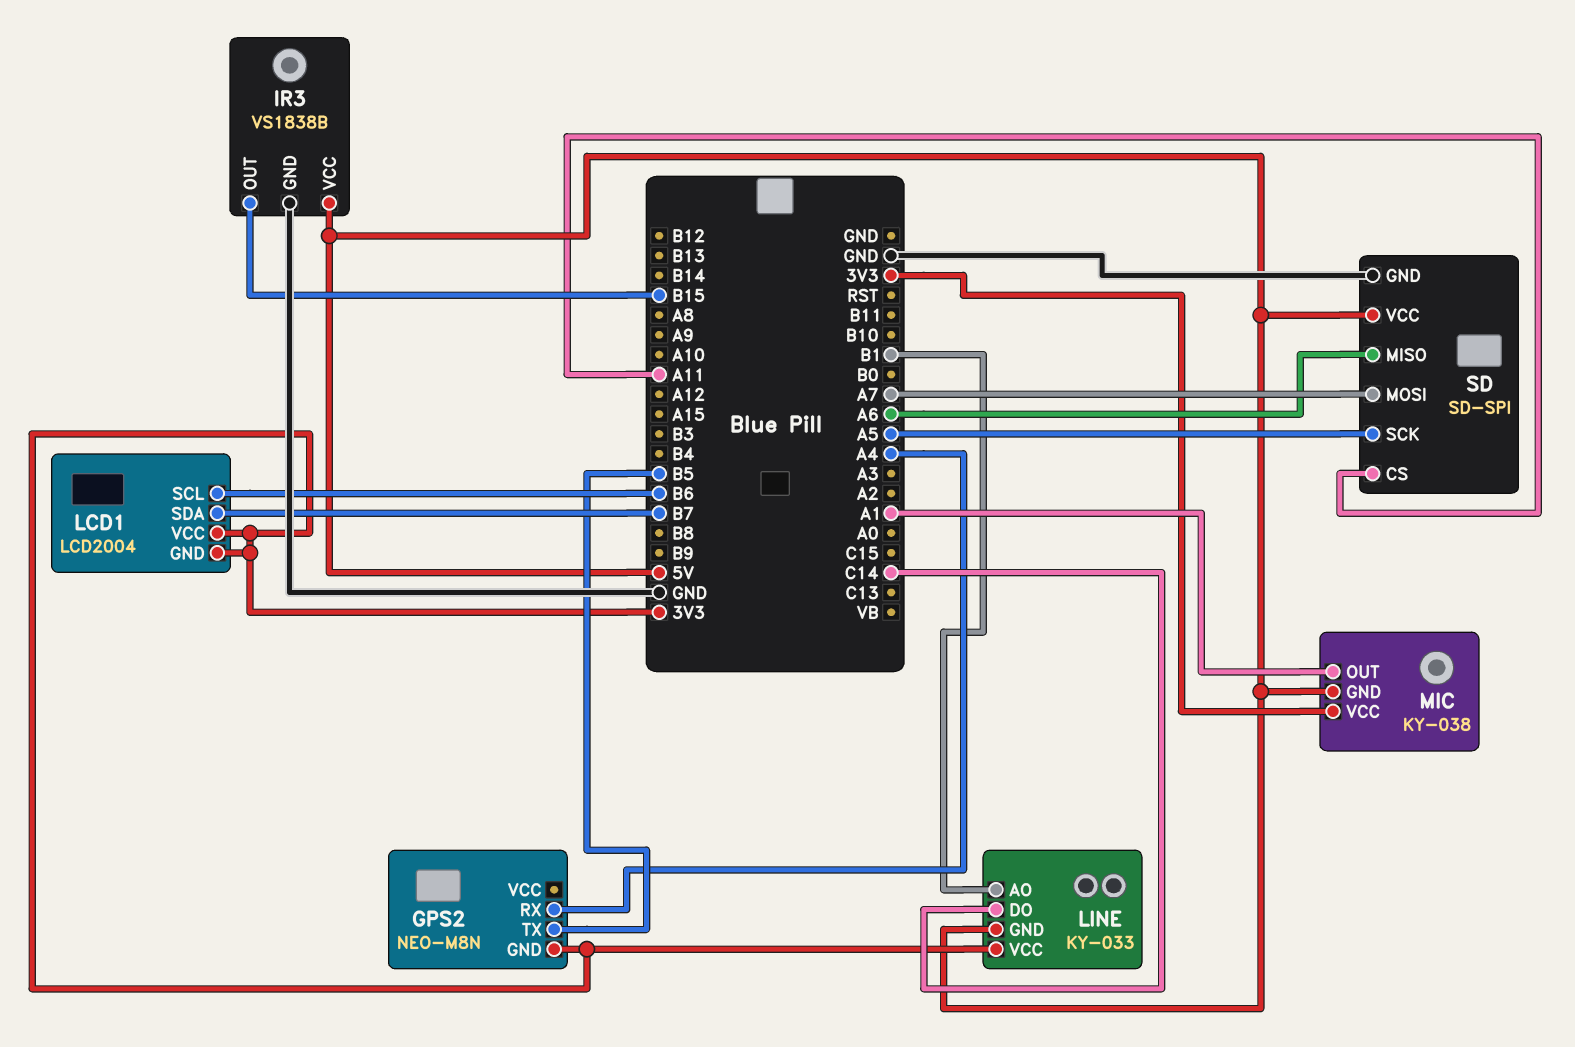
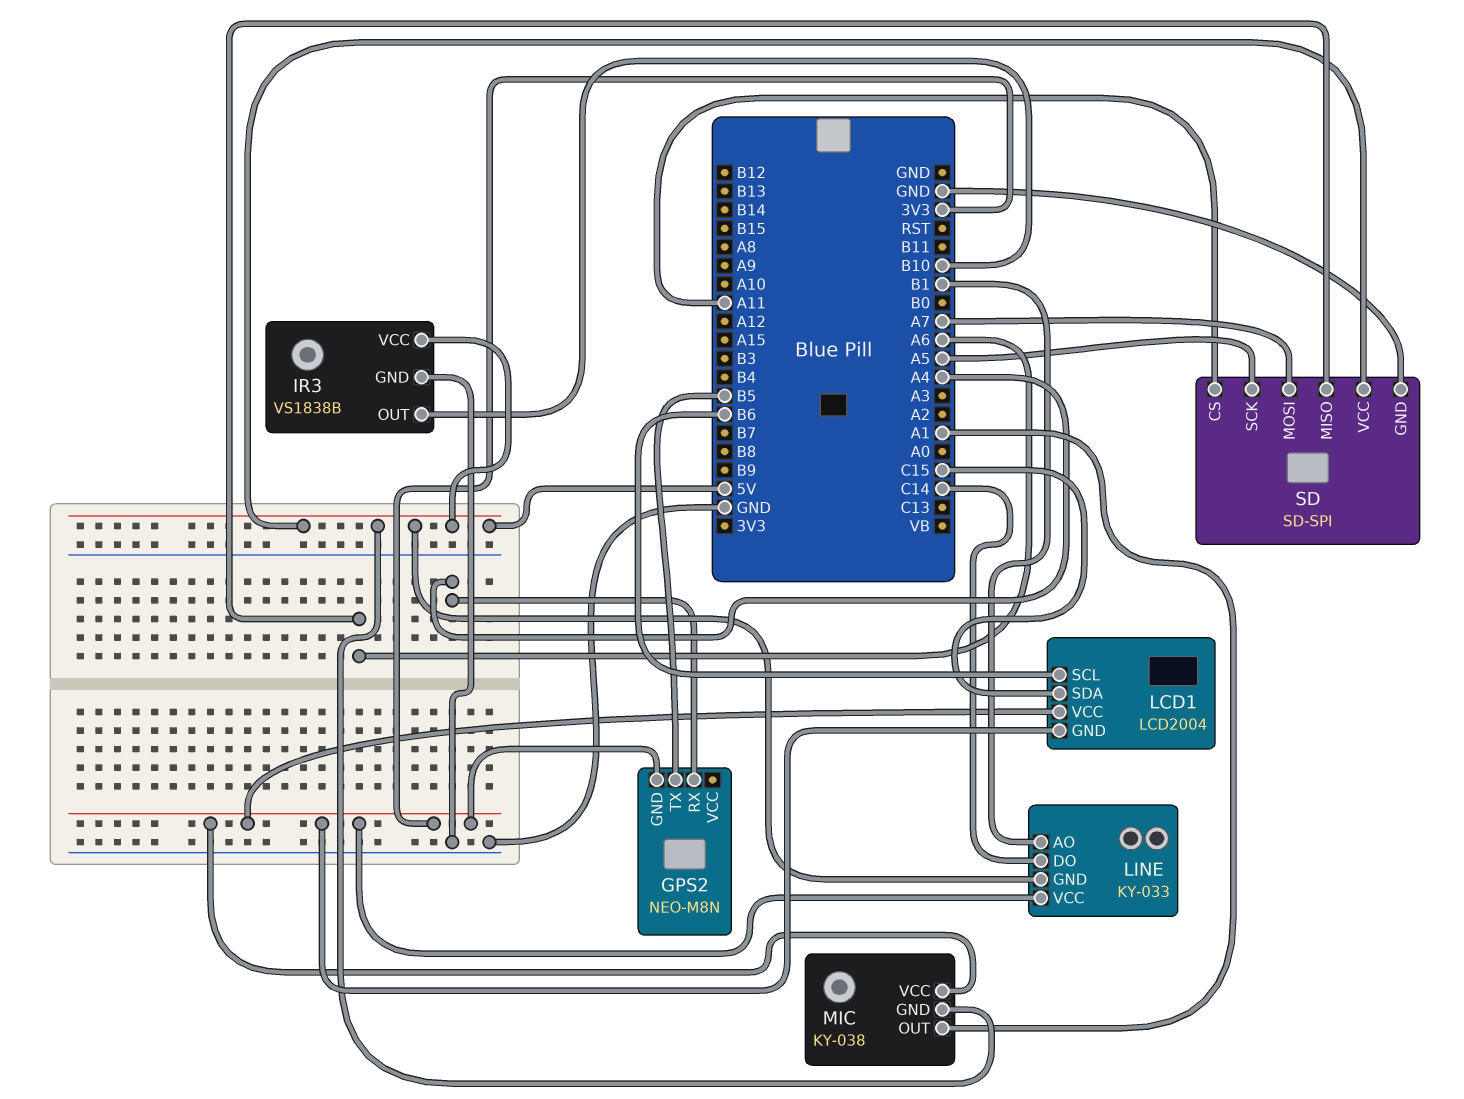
IR3 pin OUT: B15 -> B10
LCD1 pin SDA: B7 -> C15

